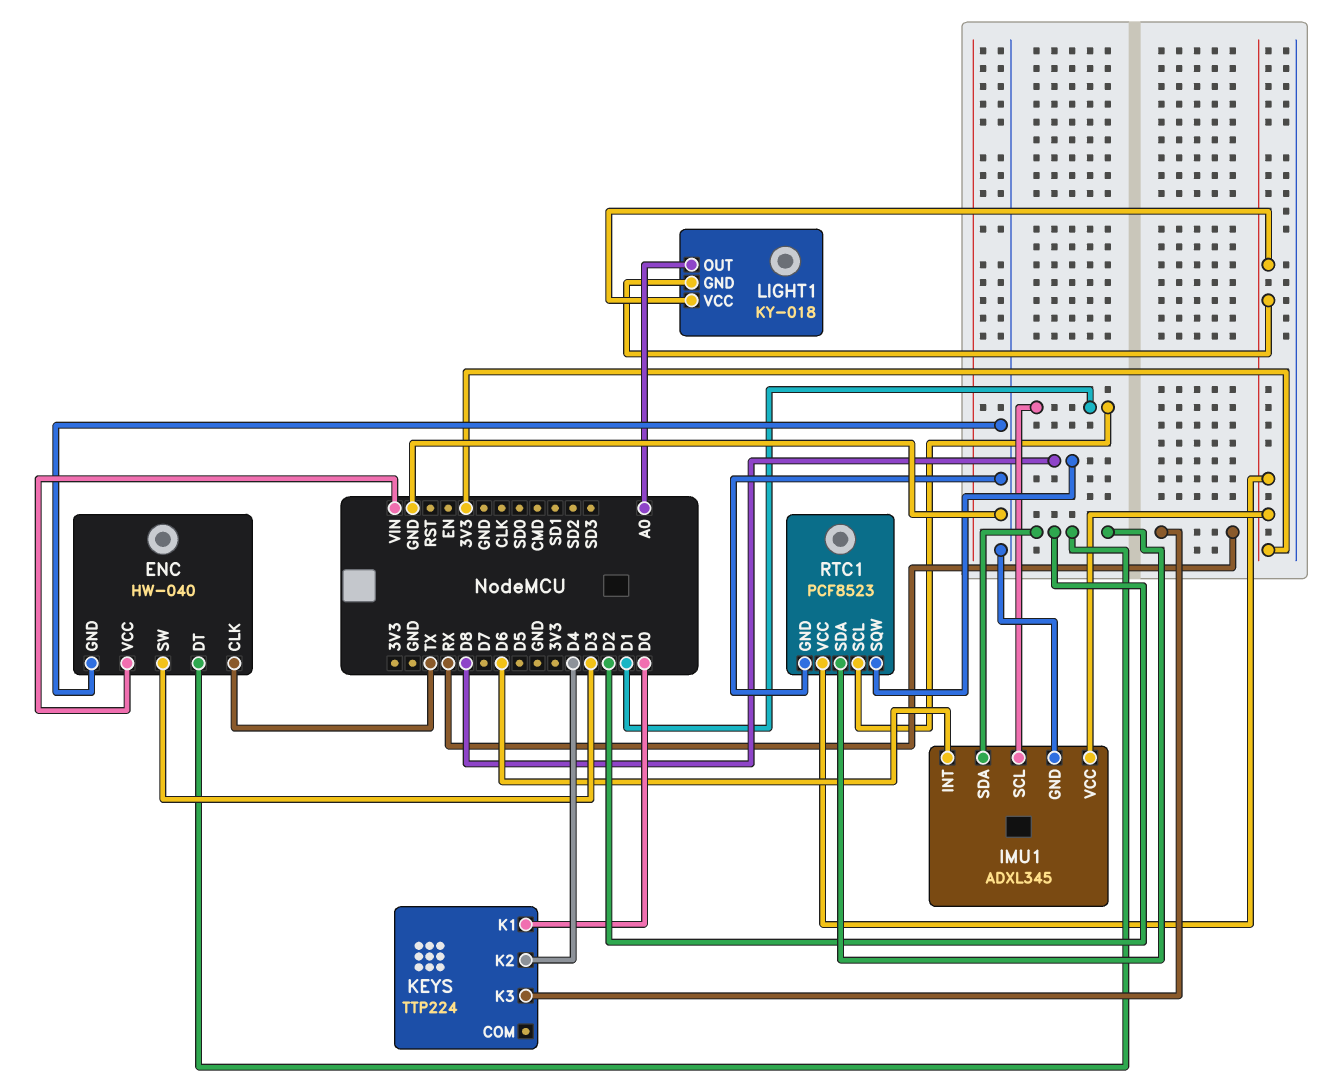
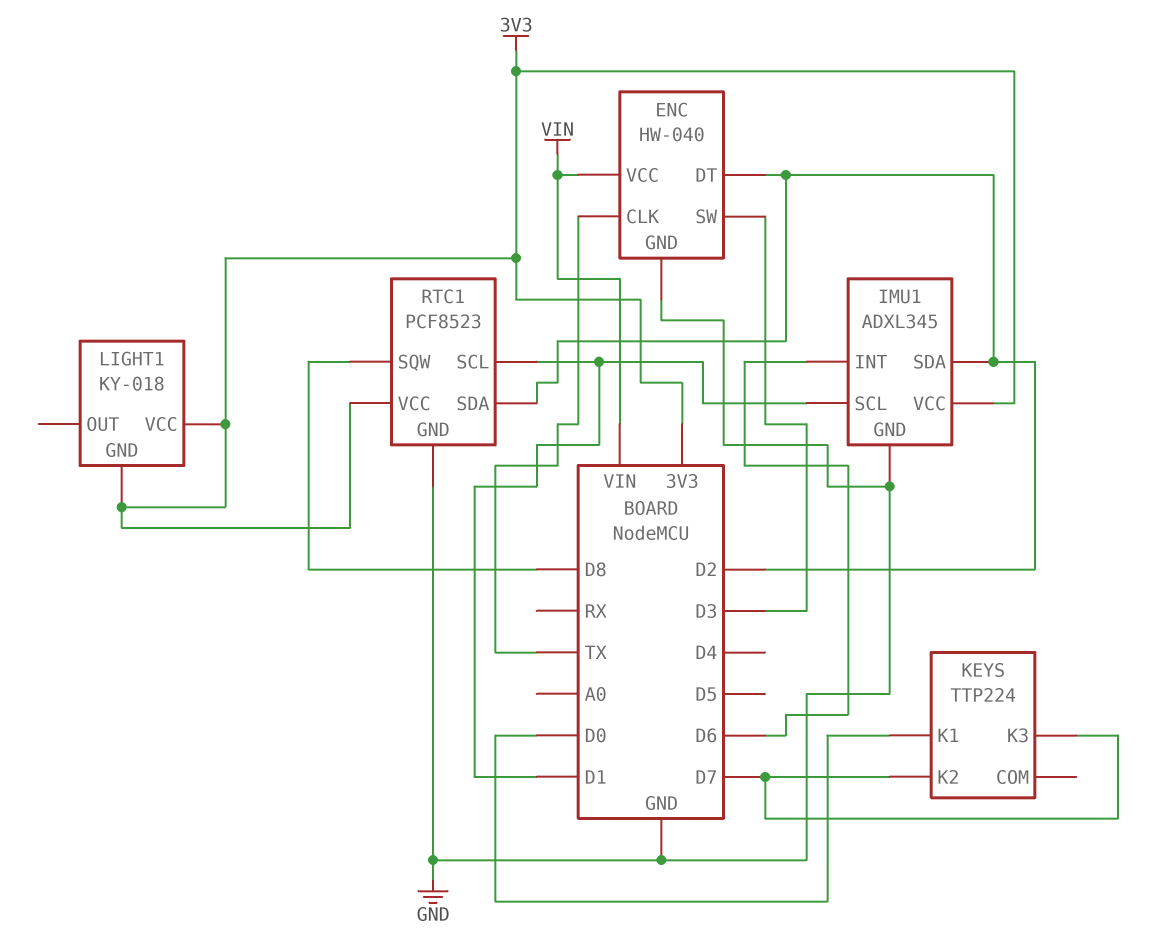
KEYS pin K2: D4 -> D7
KEYS pin K3: RX -> D7
LIGHT1 pin OUT: A0 -> none

